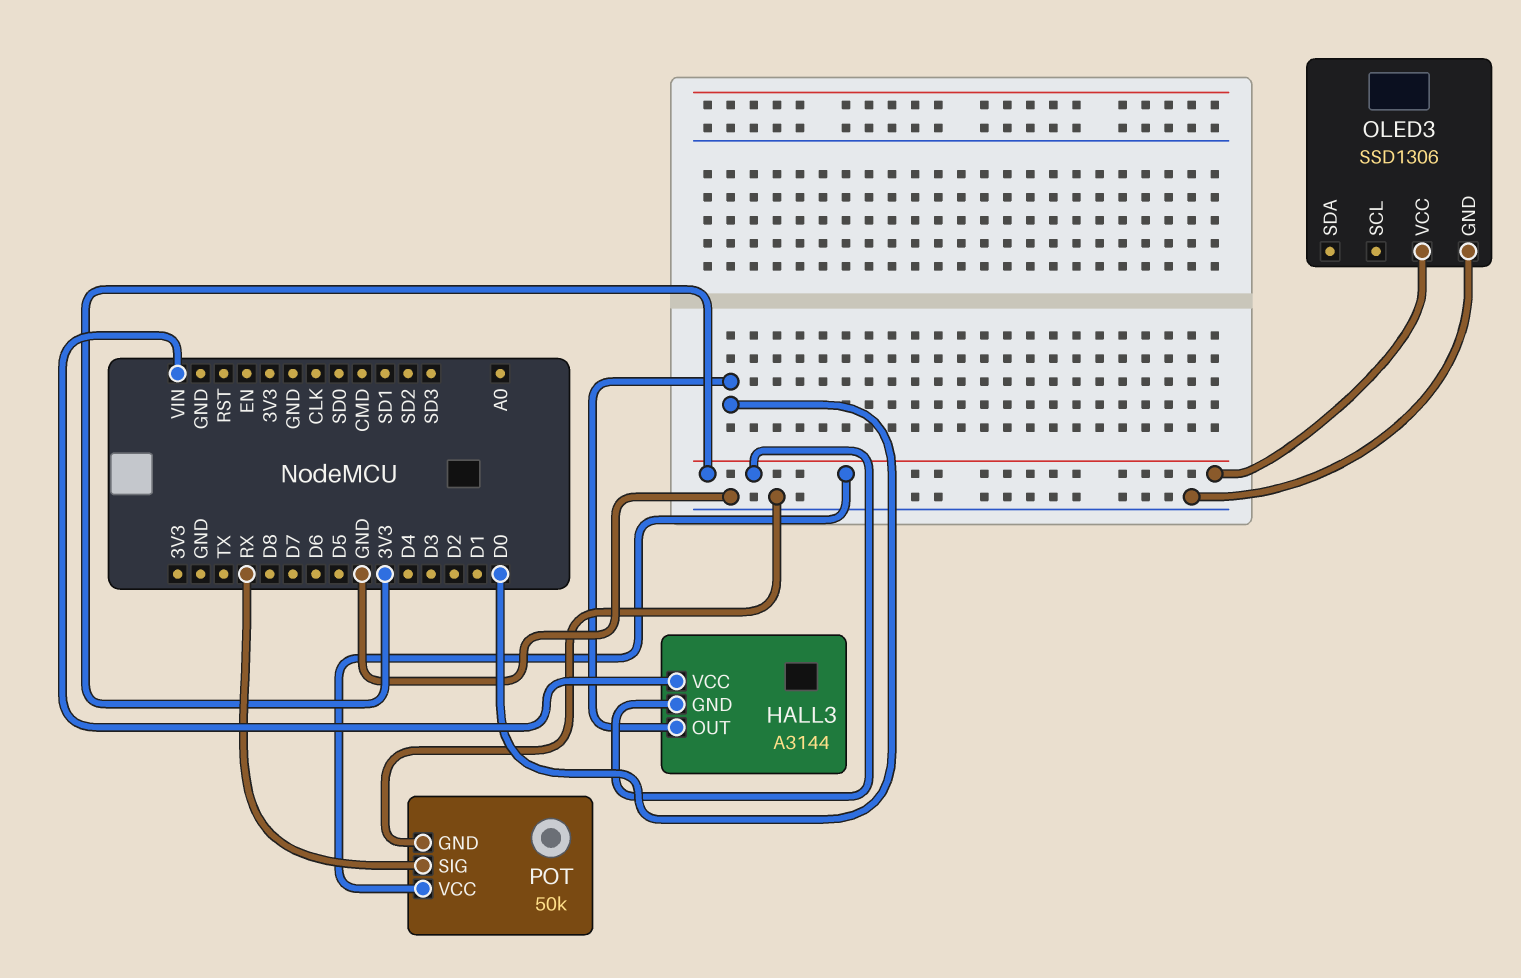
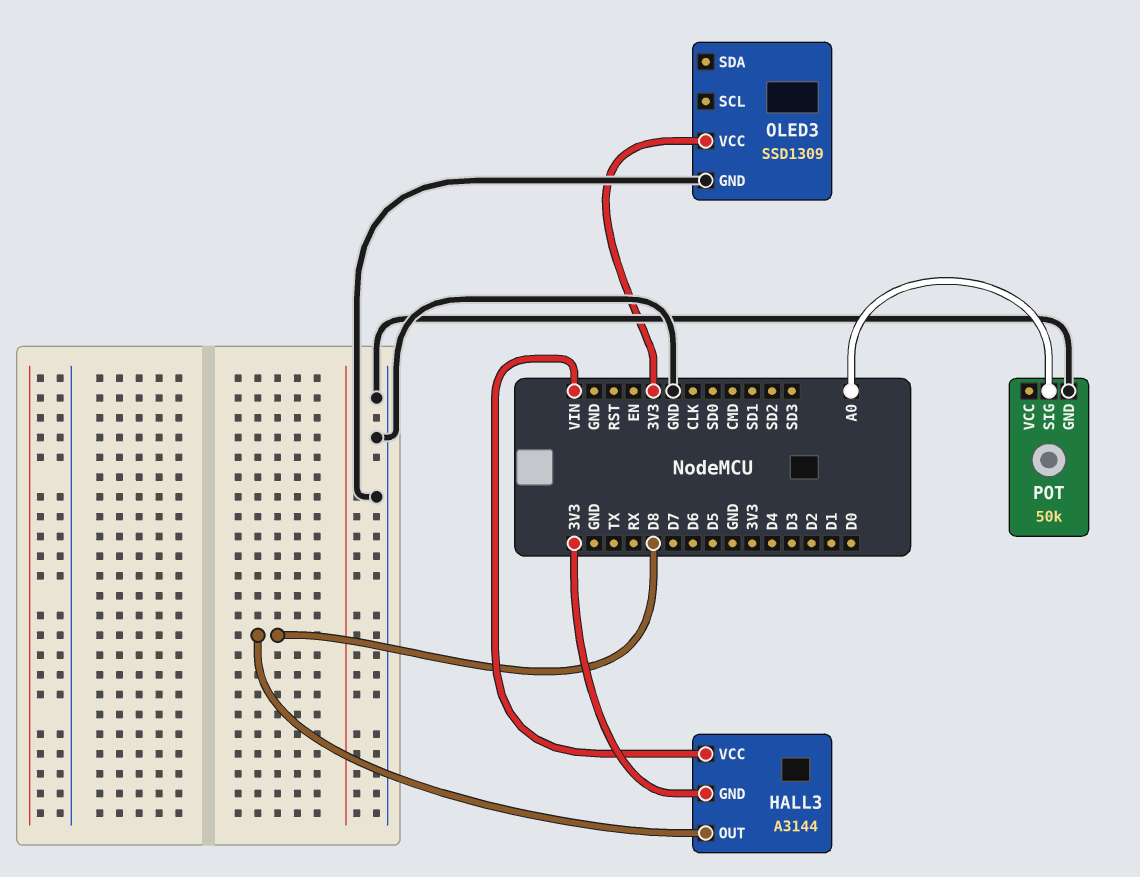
HALL3 pin OUT: D0 -> D8
OLED3: SSD1306 -> SSD1309
POT pin SIG: RX -> A0
POT pin VCC: 3V3 -> none

